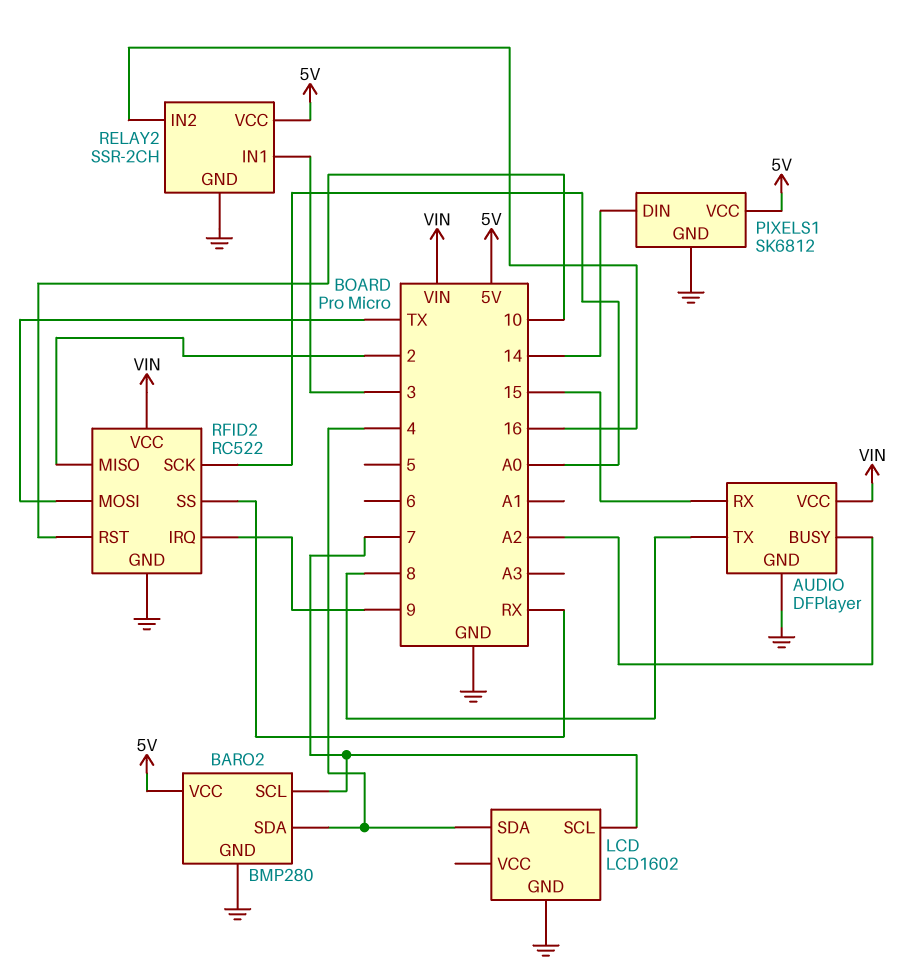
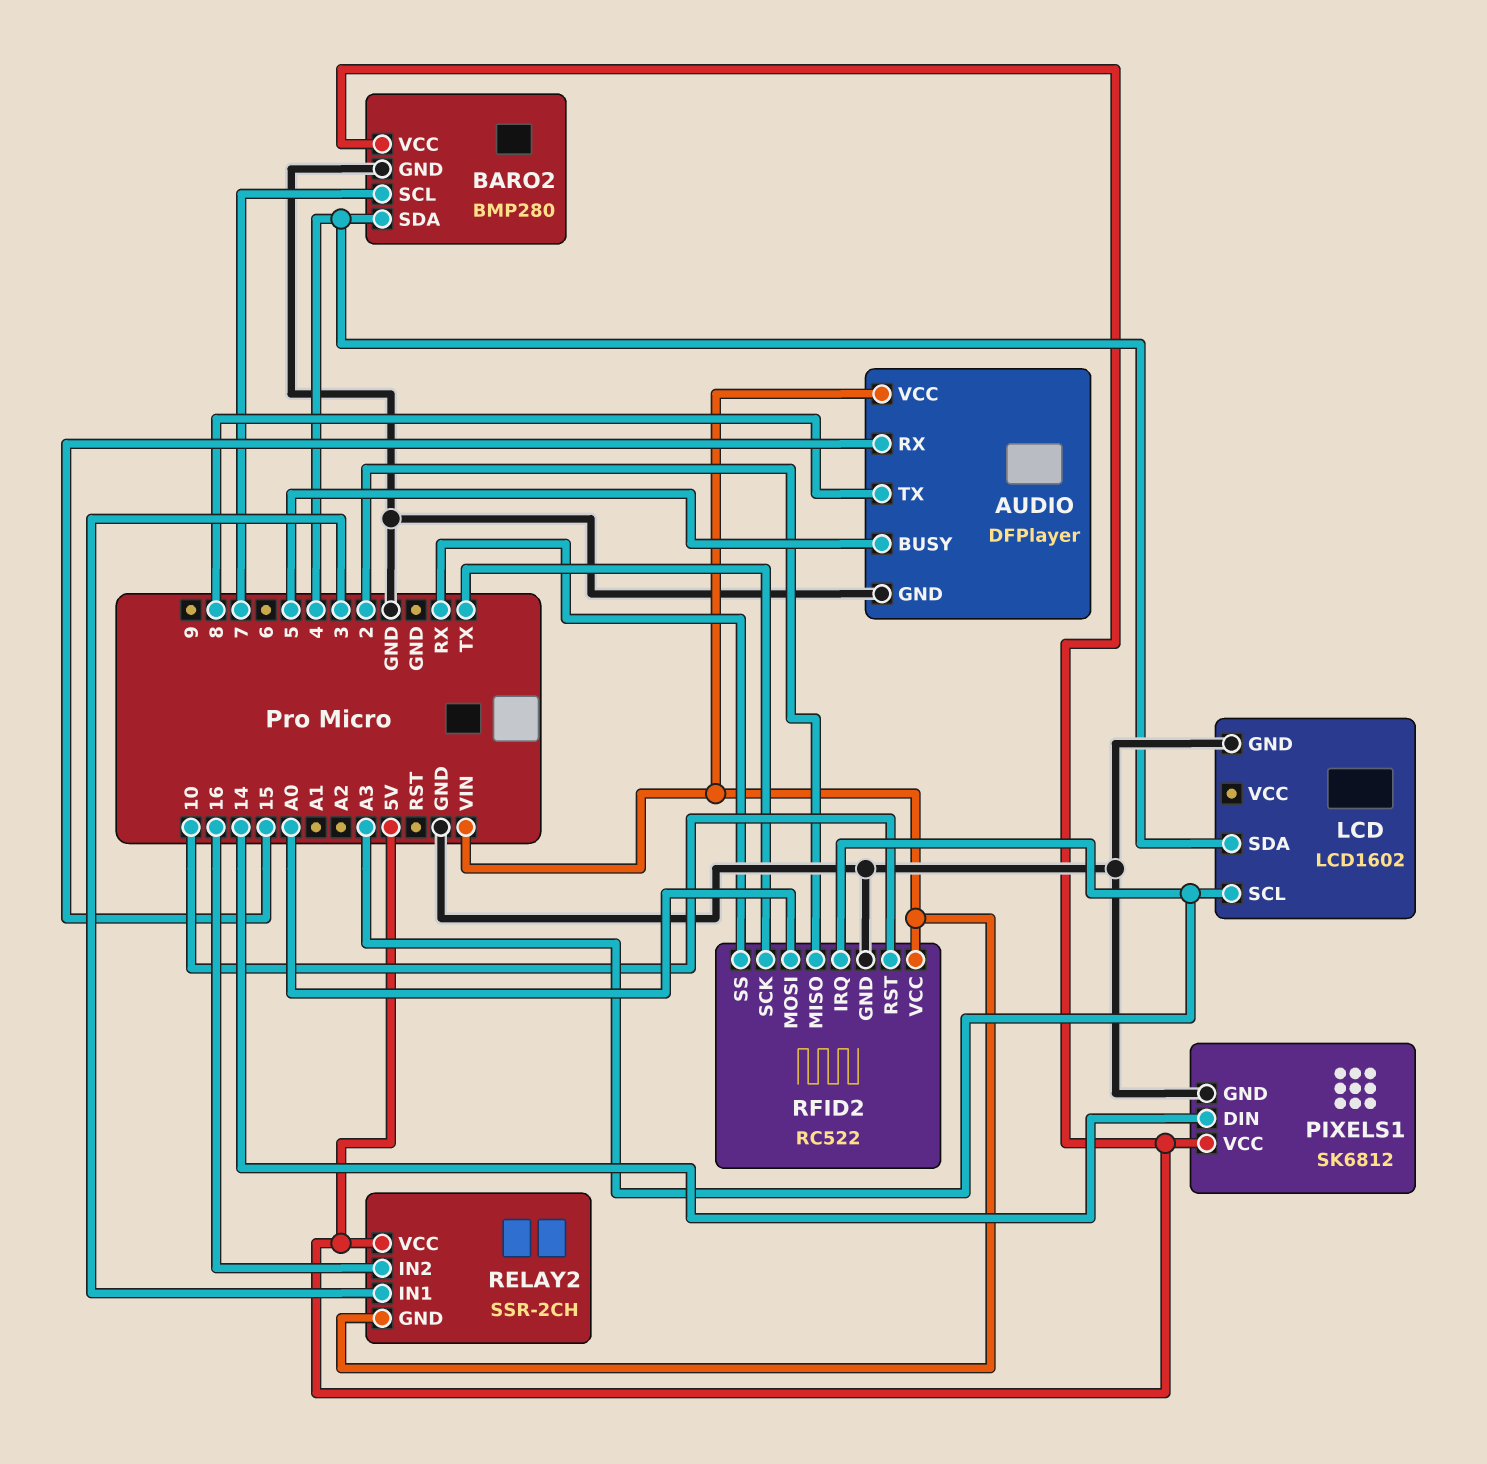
AUDIO pin BUSY: A2 -> 5
LCD pin SCL: 7 -> A3
RELAY2 pin GND: GND -> VIN
RFID2 pin IRQ: 9 -> A3
RFID2 pin MOSI: TX -> A0
RFID2 pin SCK: A0 -> TX

